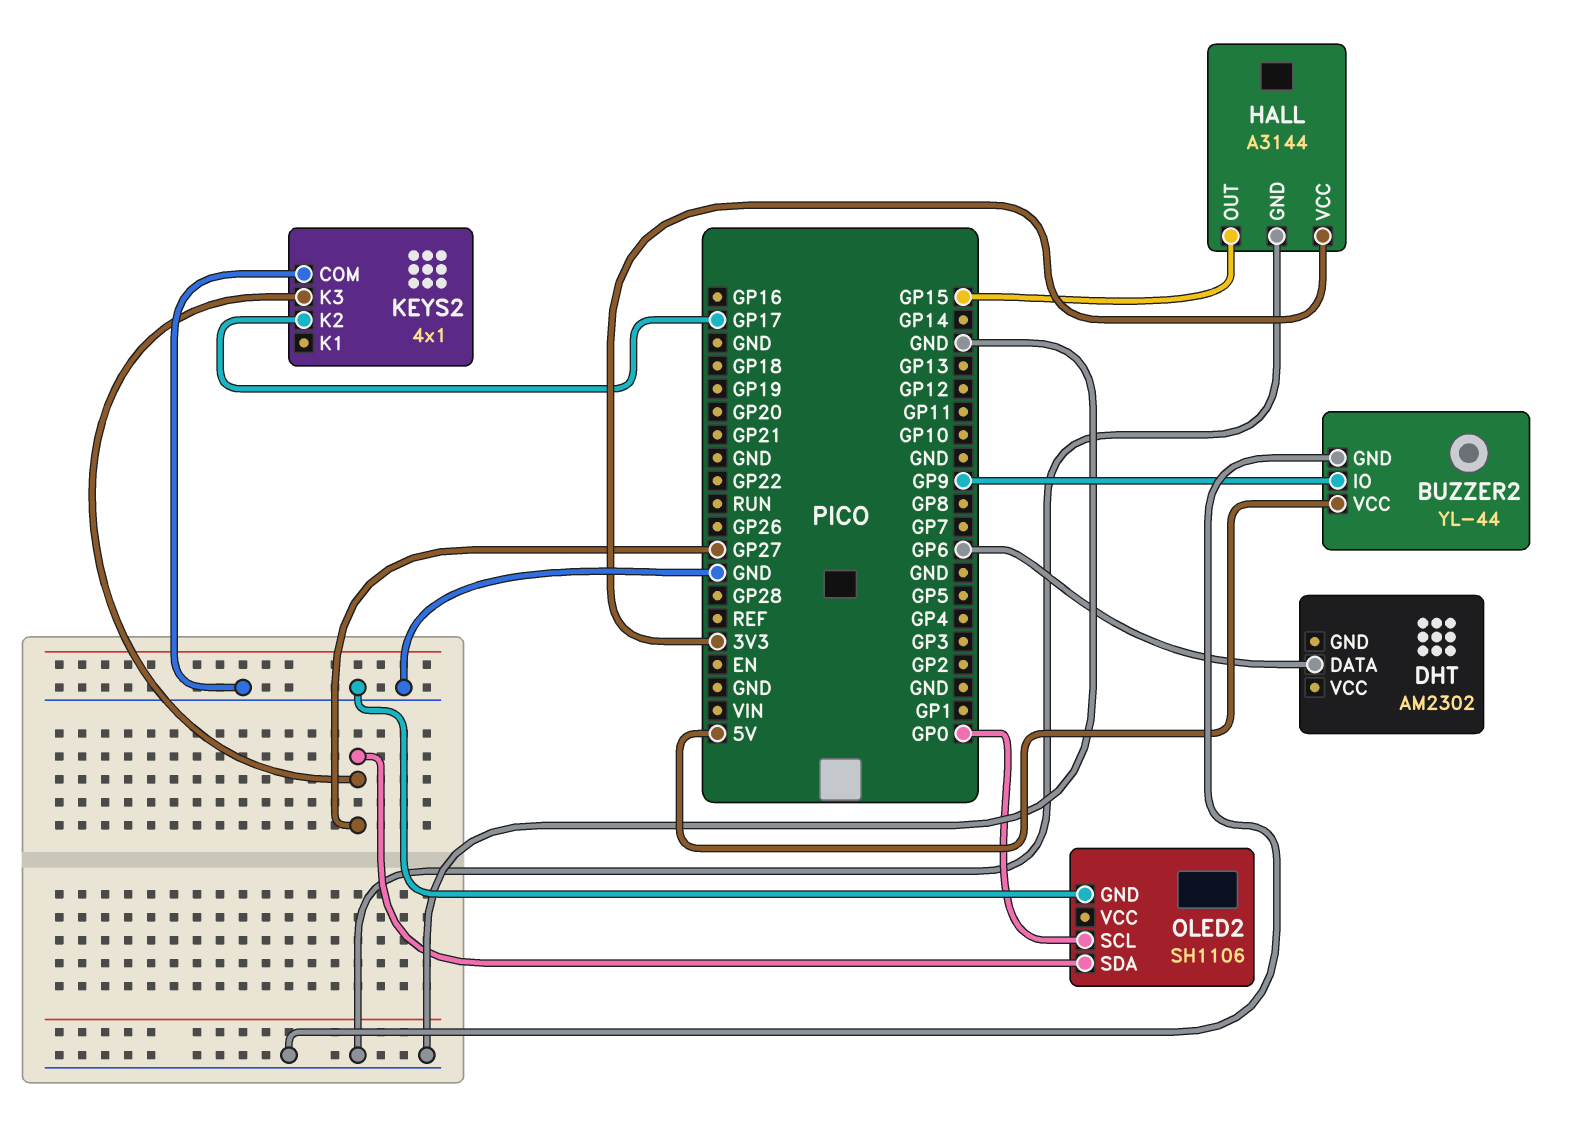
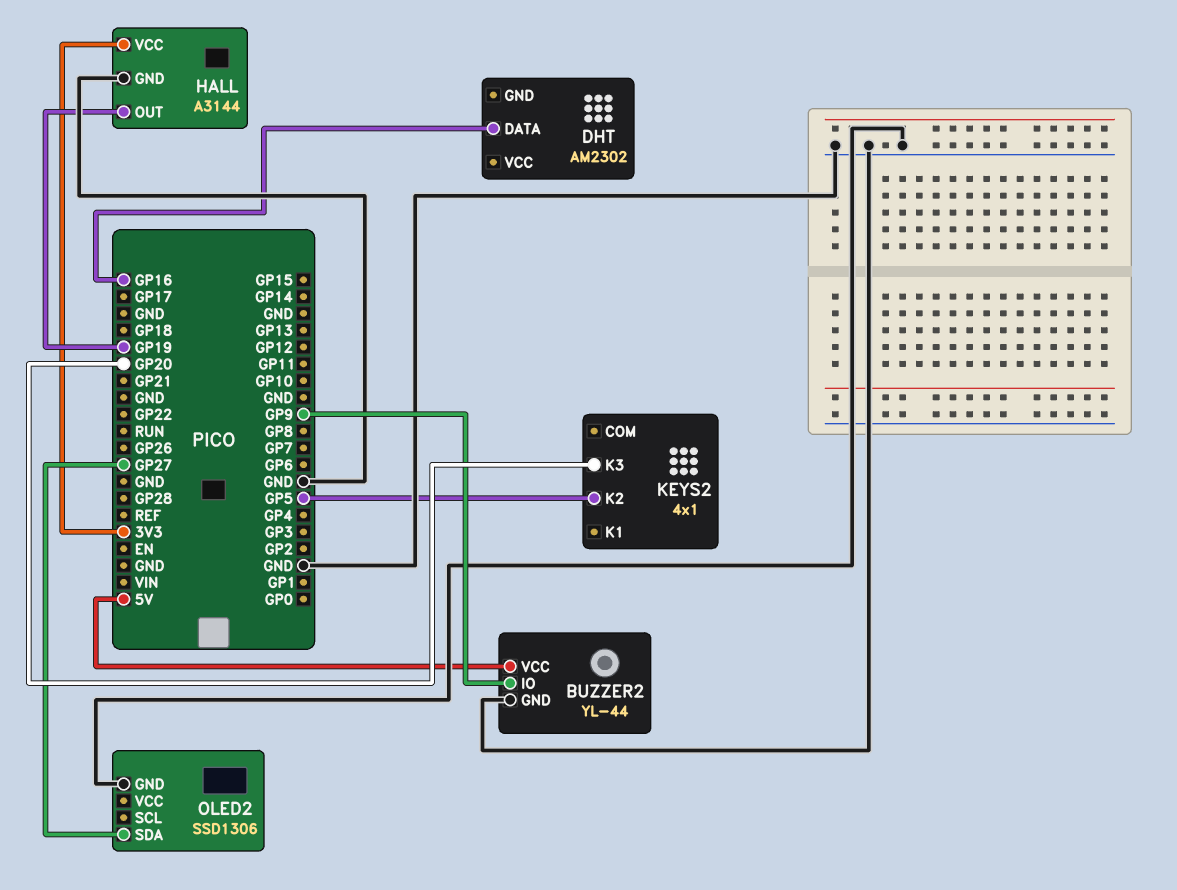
DHT pin DATA: GP6 -> GP16
HALL pin OUT: GP15 -> GP19
KEYS2 pin COM: GND -> none
KEYS2 pin K2: GP17 -> GP5
KEYS2 pin K3: GP27 -> GP20
OLED2: SH1106 -> SSD1306
OLED2 pin SCL: GP0 -> none

